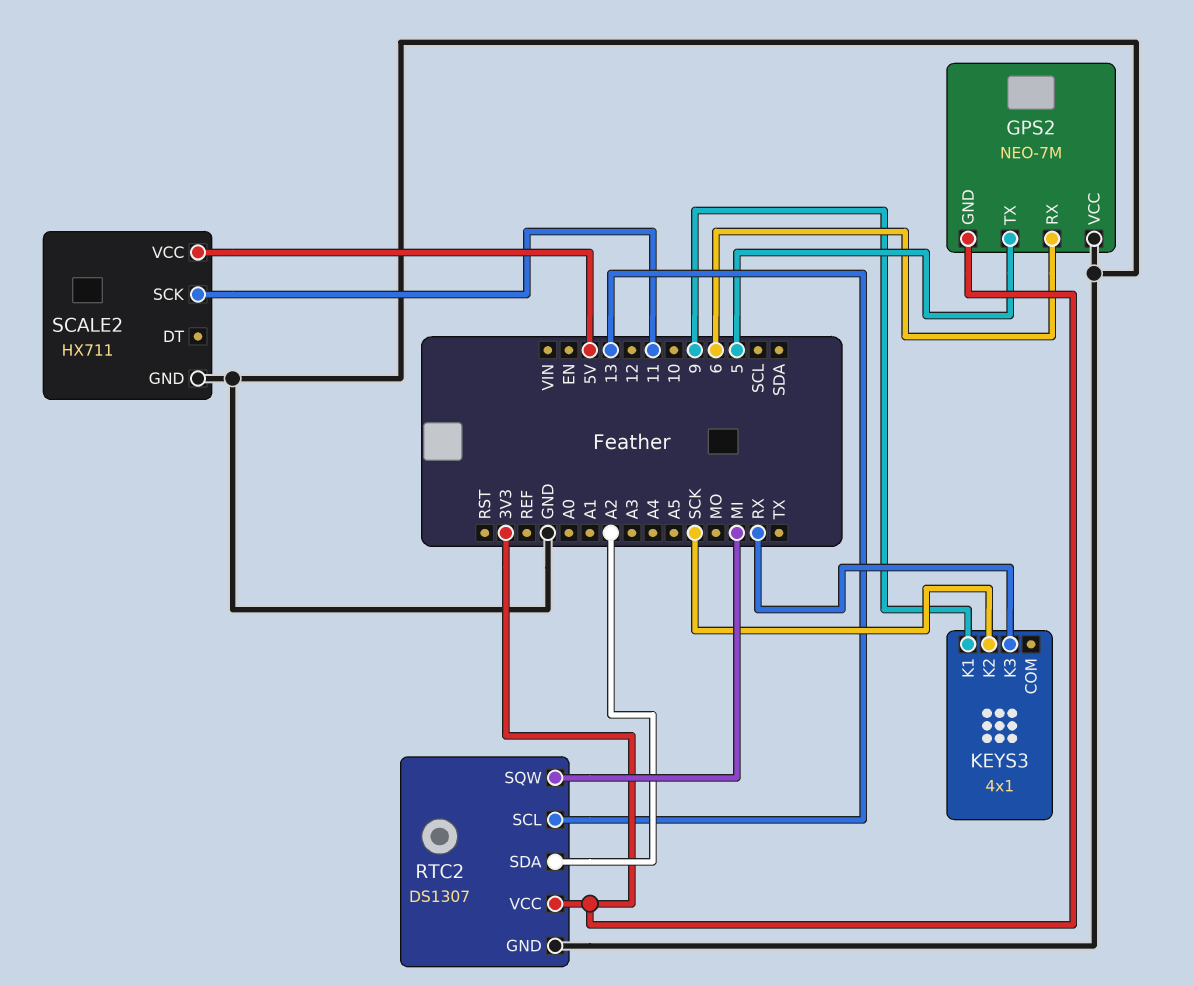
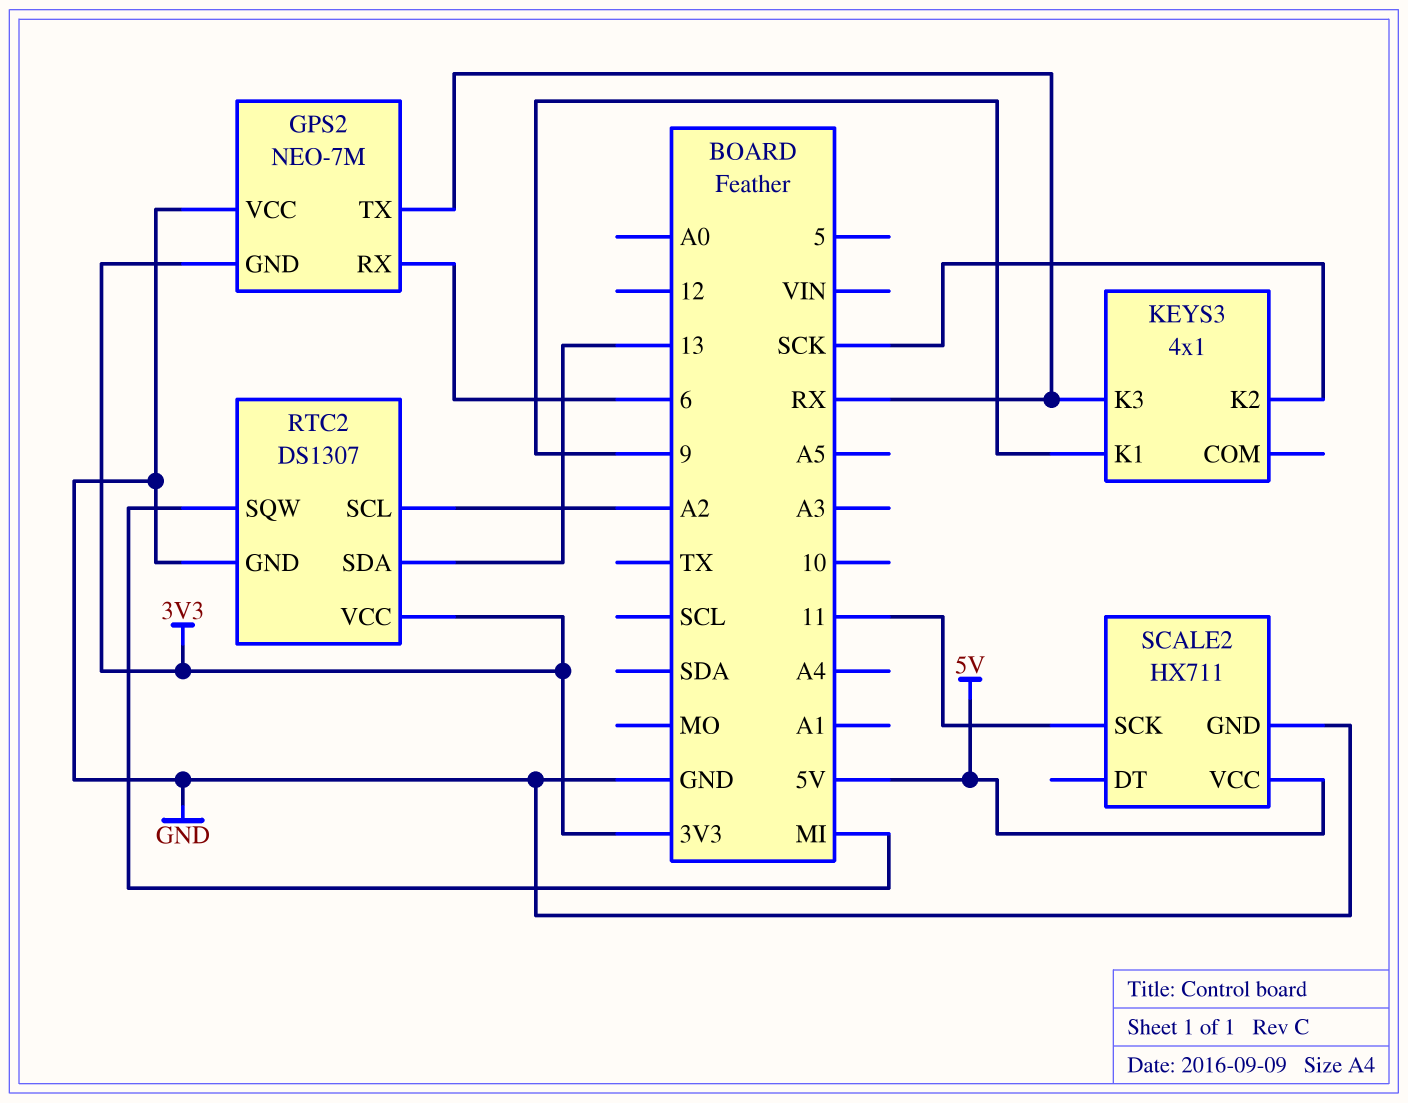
GPS2 pin TX: 5 -> RX
RTC2 pin SCL: 13 -> A2
RTC2 pin SDA: A2 -> 13

